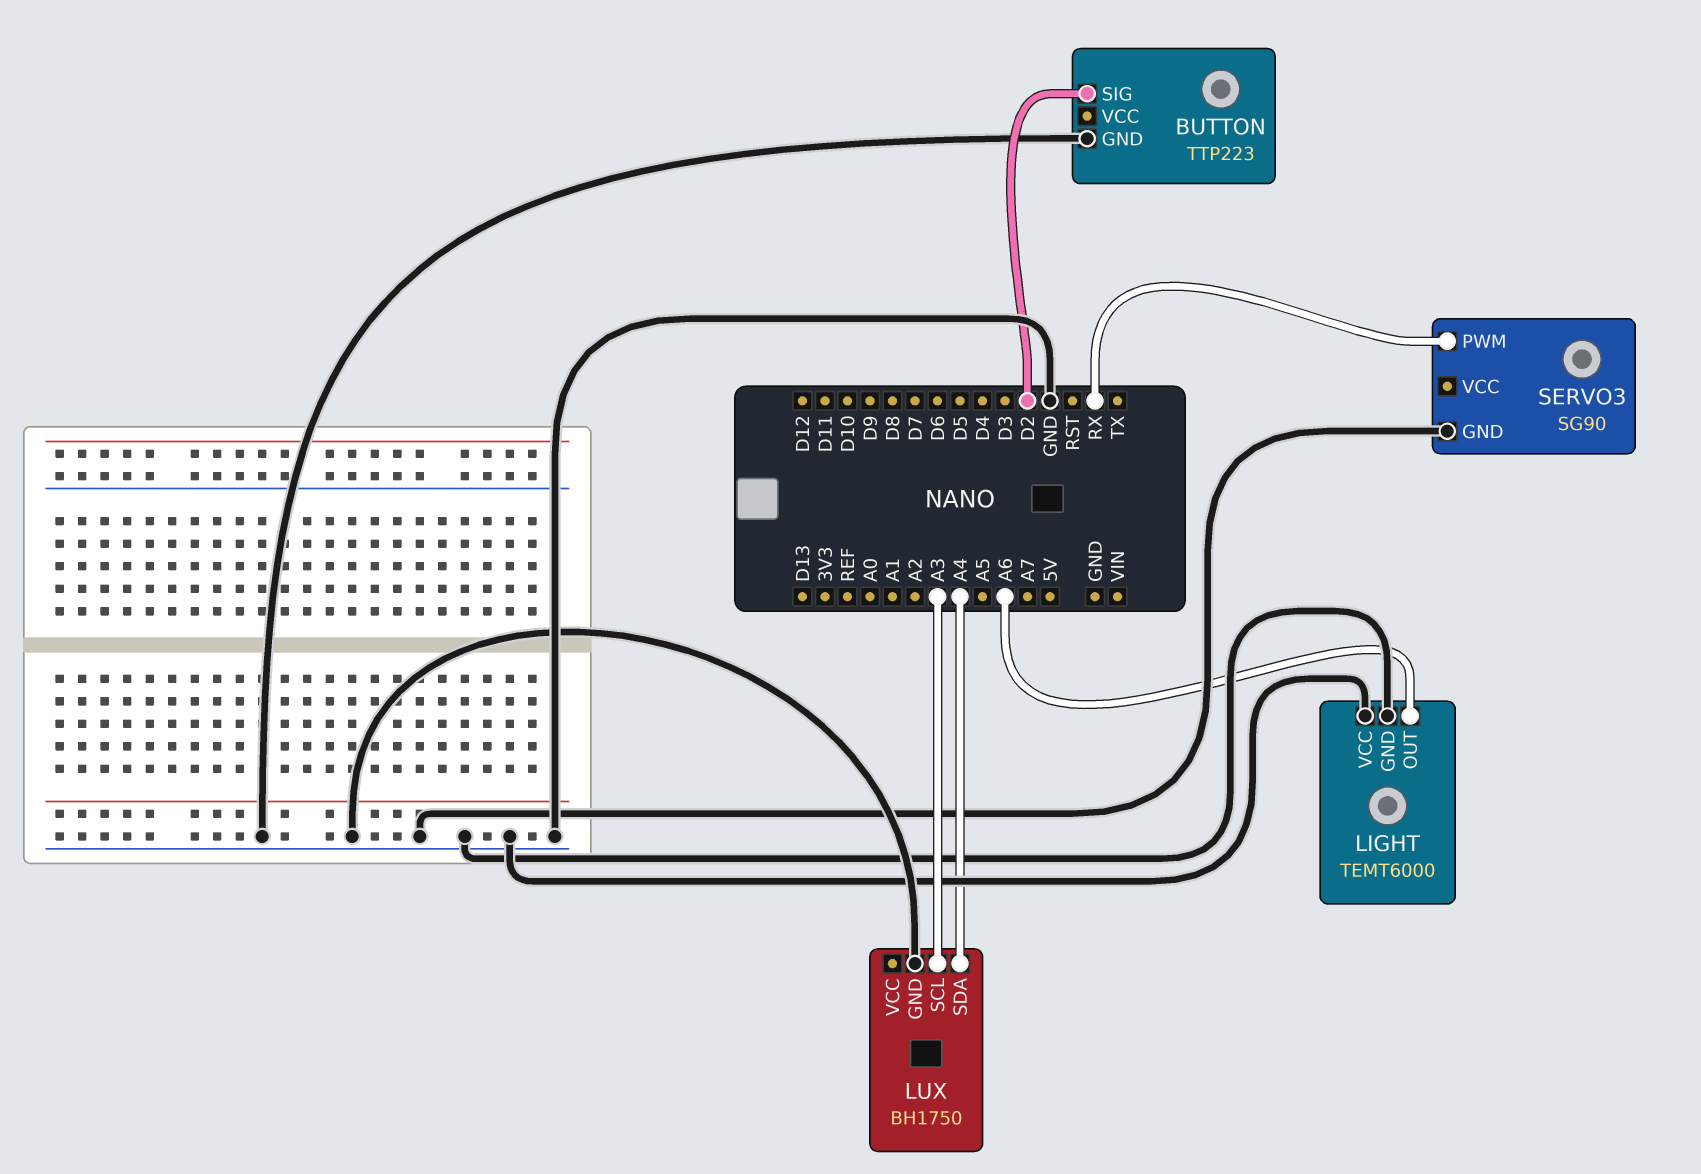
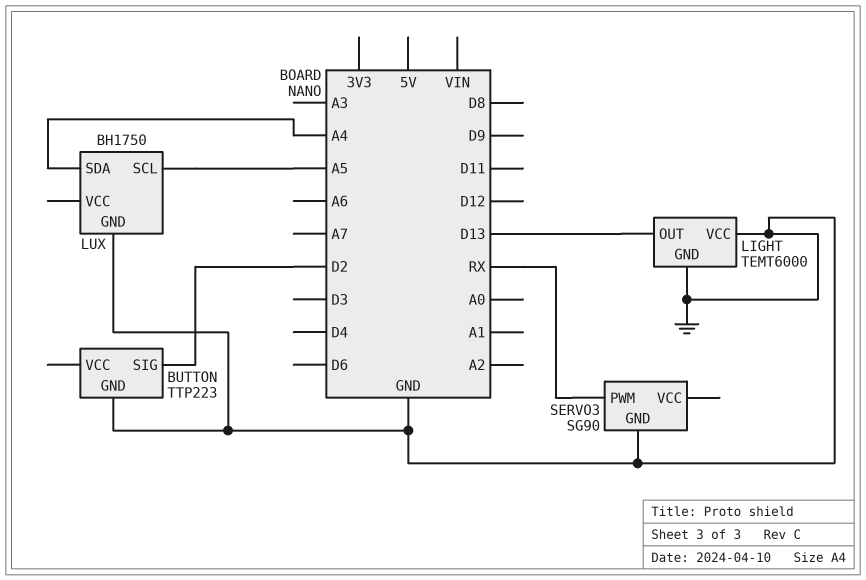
LIGHT pin OUT: A6 -> D13
LUX pin SCL: A3 -> A5

